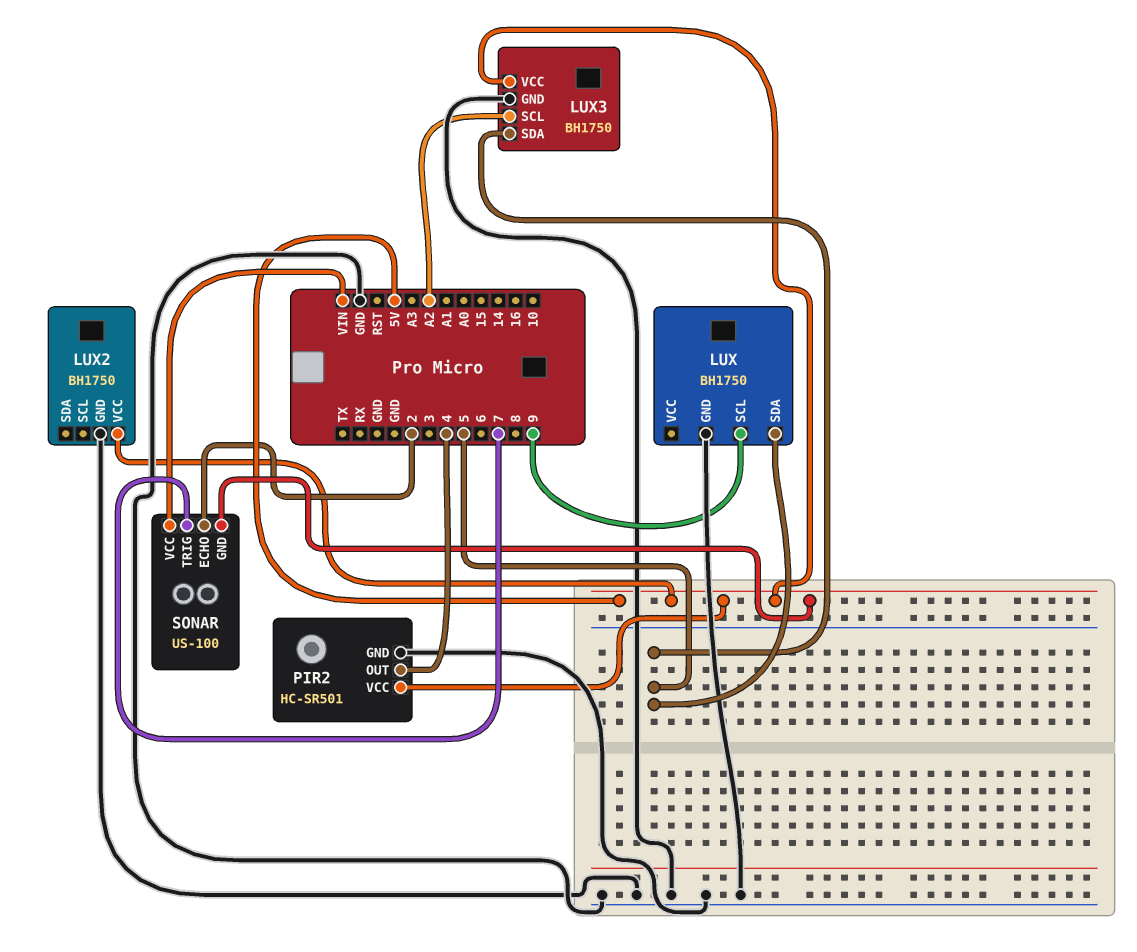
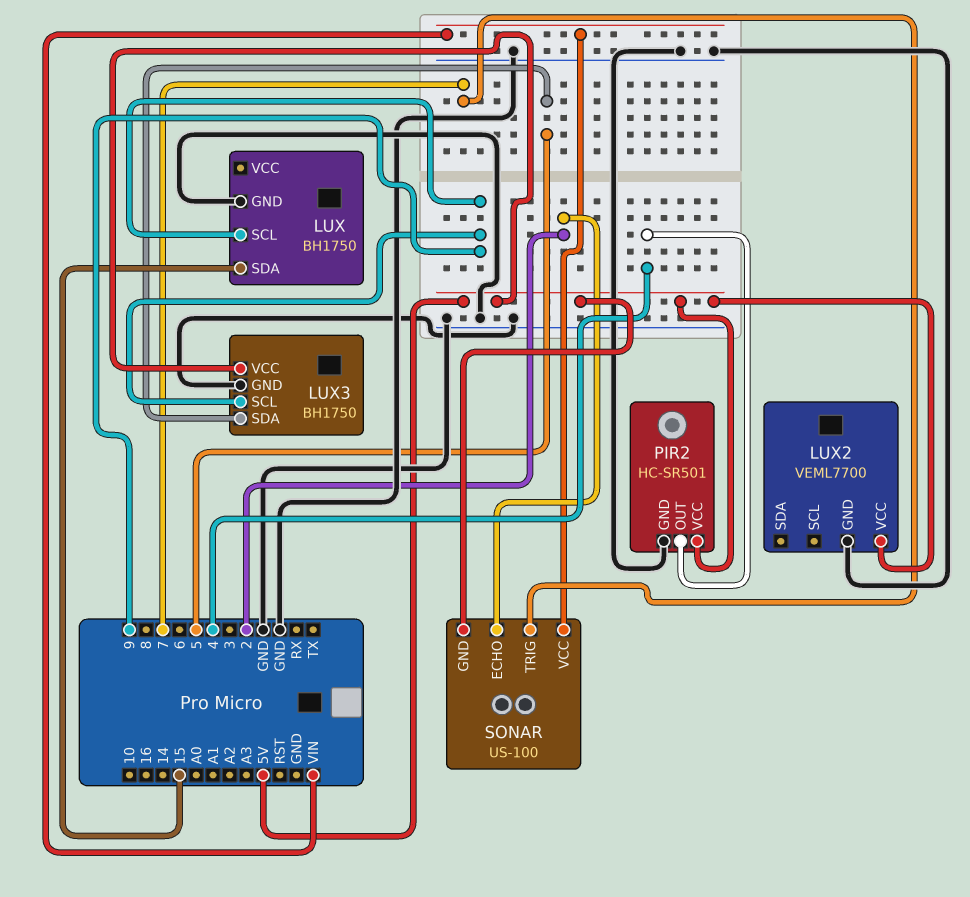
LUX pin SDA: 5 -> 15
LUX2: BH1750 -> VEML7700
LUX3 pin SCL: A2 -> 9

